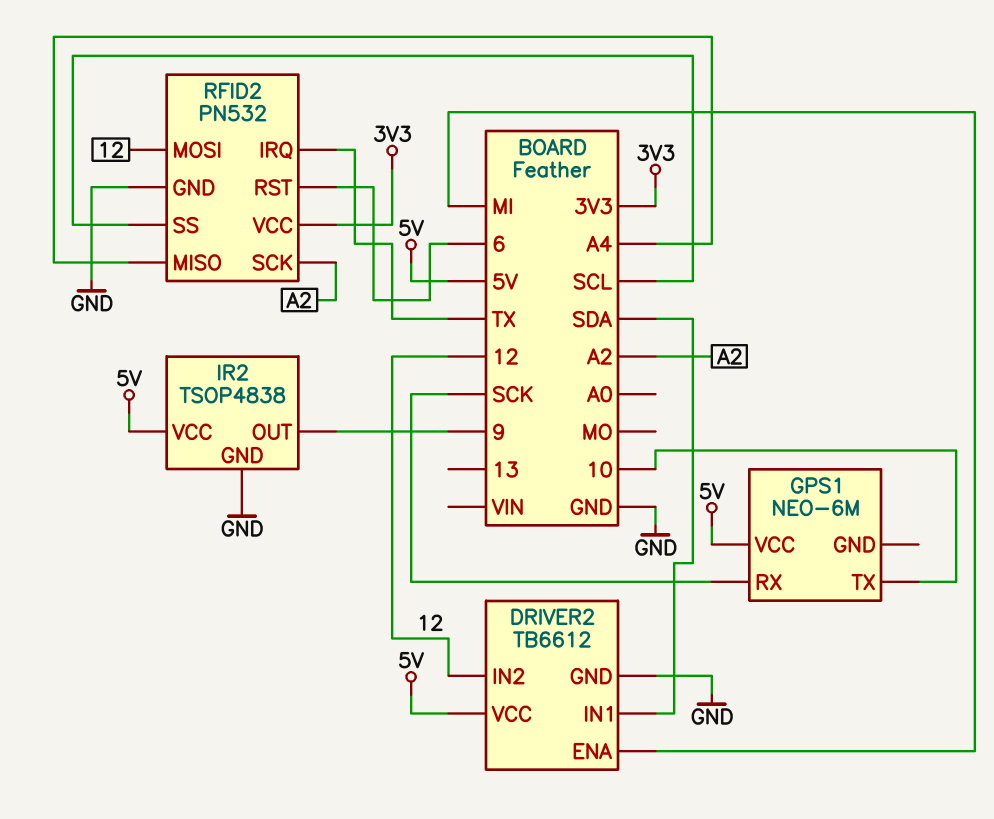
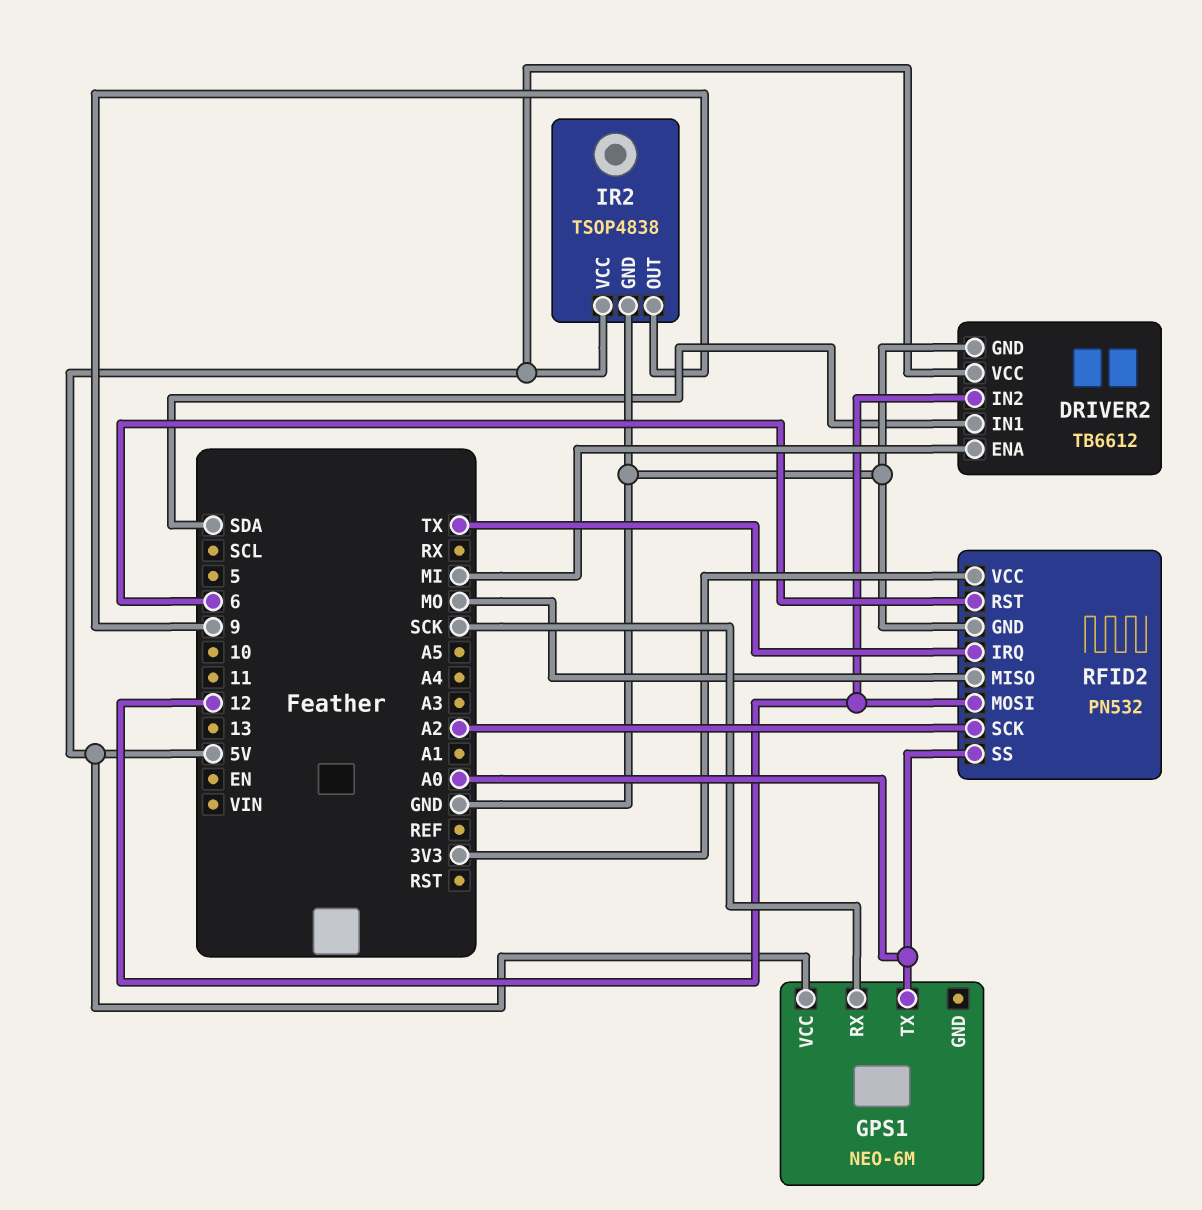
GPS1 pin TX: 10 -> A0
RFID2 pin MISO: A4 -> MO
RFID2 pin SS: SCL -> A0

